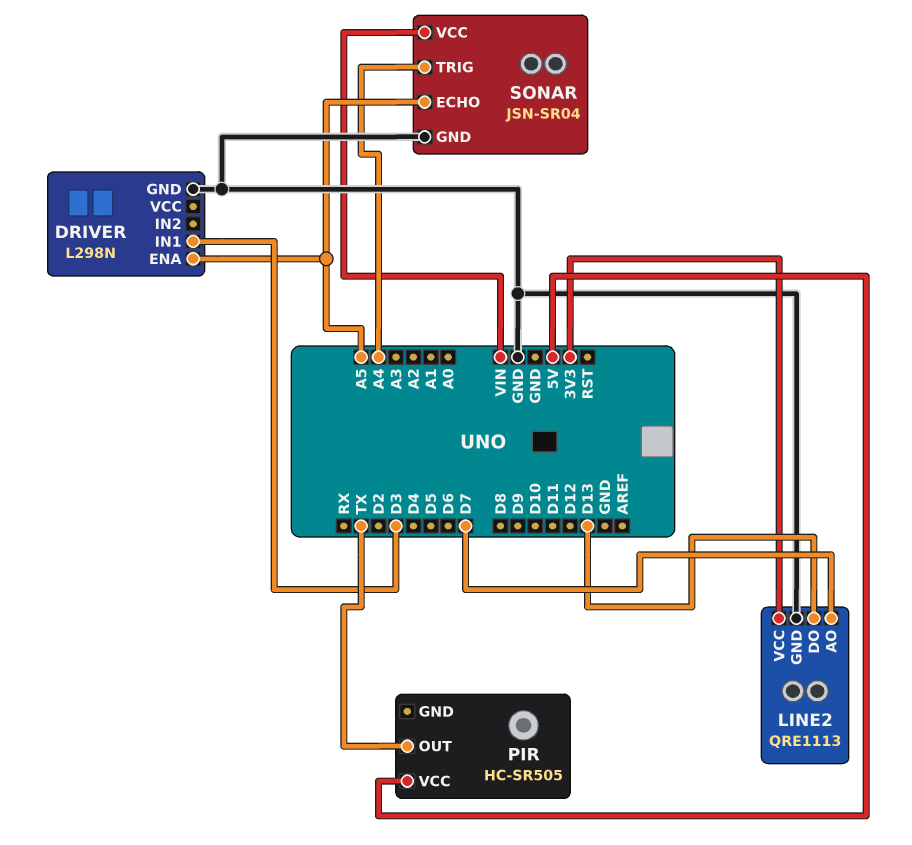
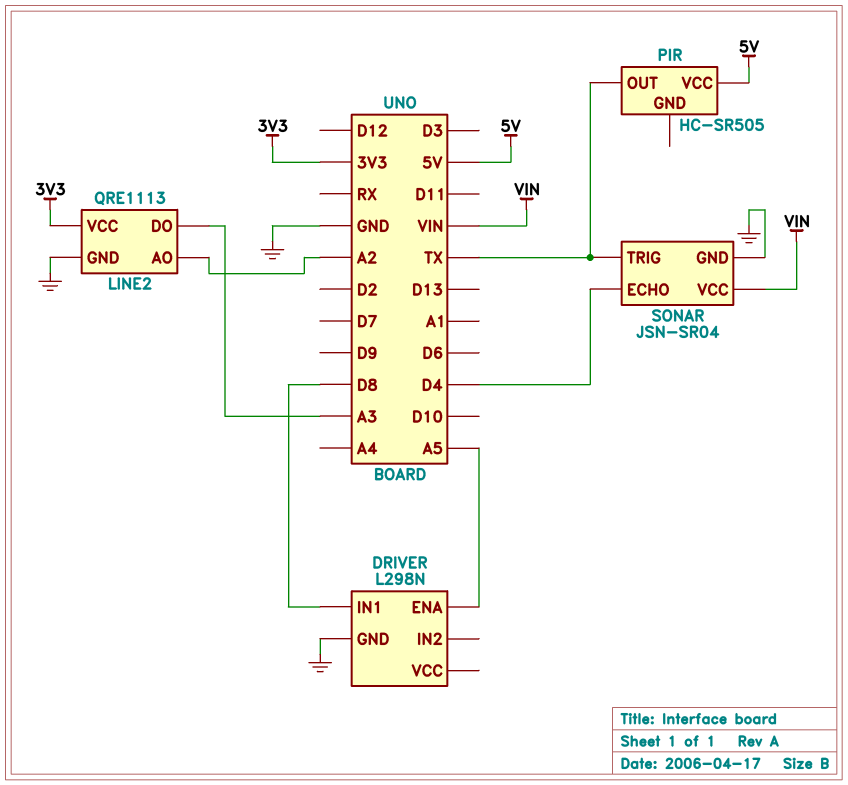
DRIVER pin IN1: D3 -> D8
LINE2 pin AO: D7 -> A2
LINE2 pin DO: D13 -> A3
SONAR pin ECHO: A5 -> D4
SONAR pin TRIG: A4 -> TX

